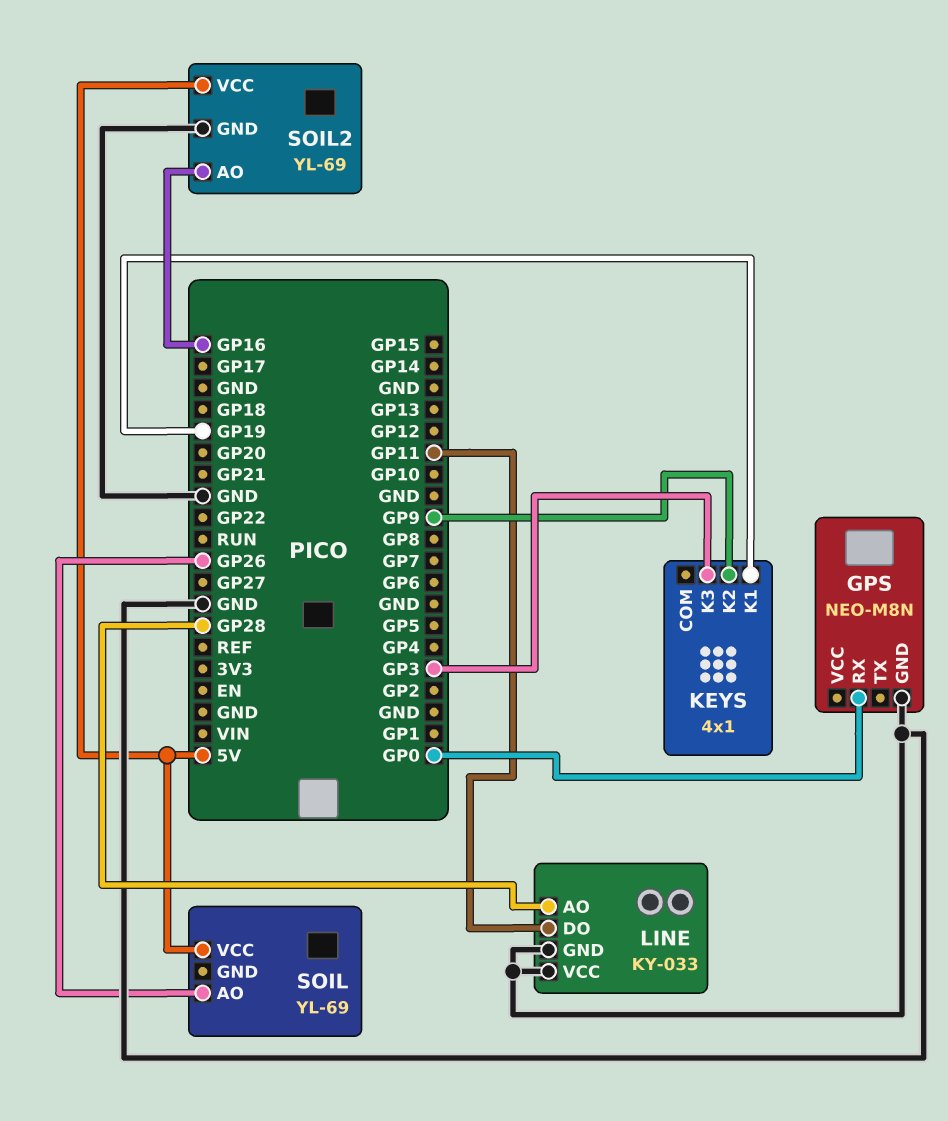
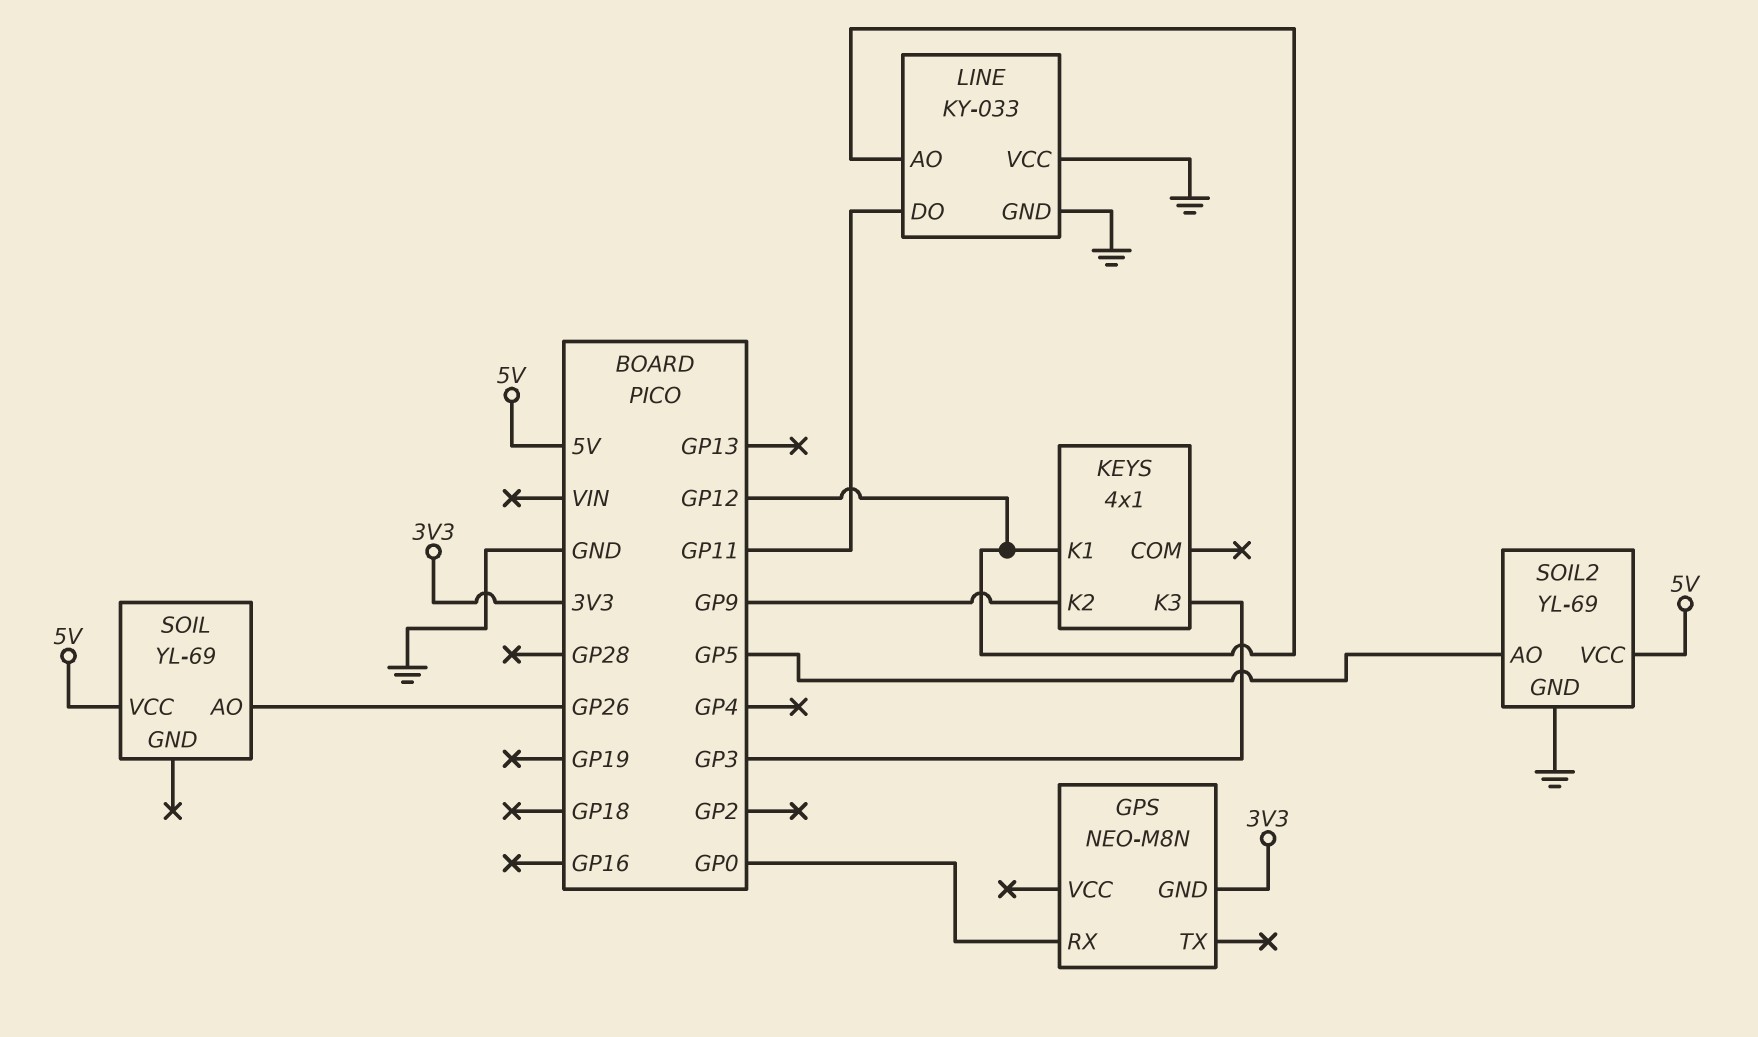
GPS pin GND: GND -> 3V3
KEYS pin K1: GP19 -> GP12
LINE pin AO: GP28 -> GP12
SOIL2 pin AO: GP16 -> GP5

